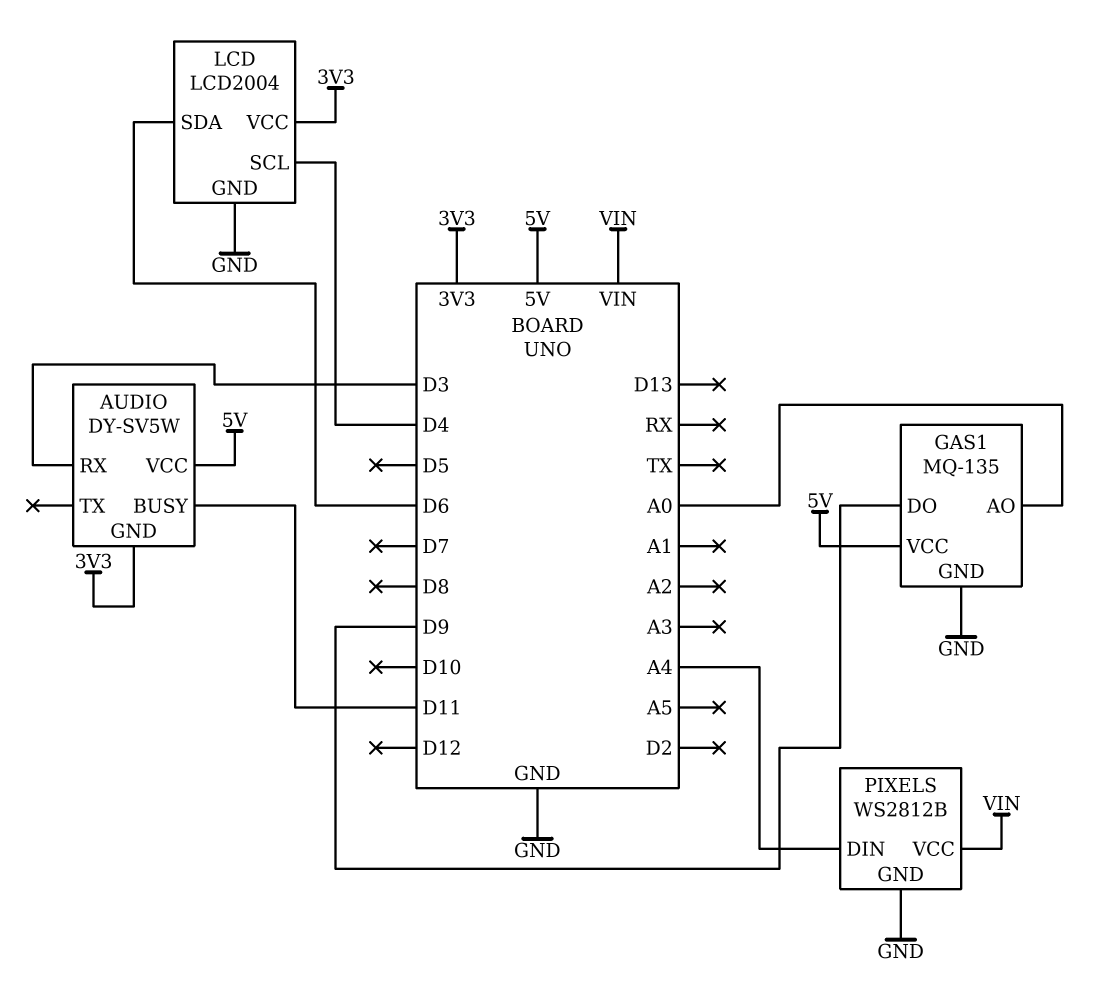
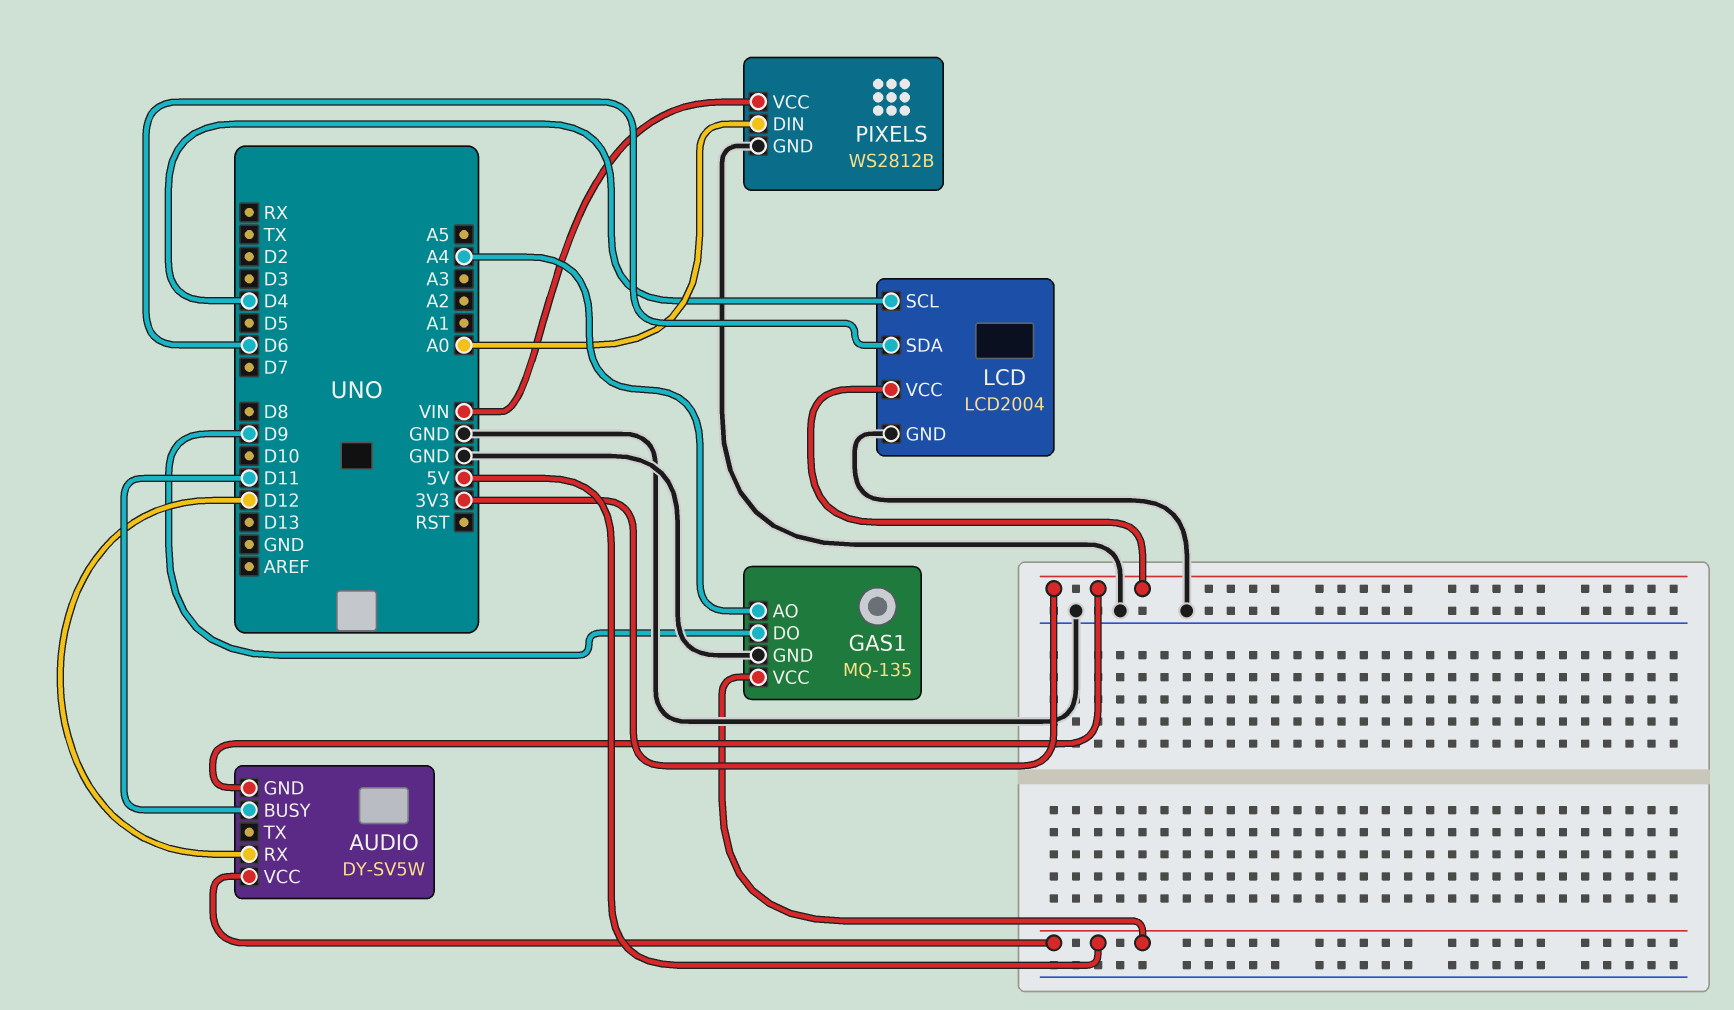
AUDIO pin RX: D3 -> D12
GAS1 pin AO: A0 -> A4
PIXELS pin DIN: A4 -> A0

